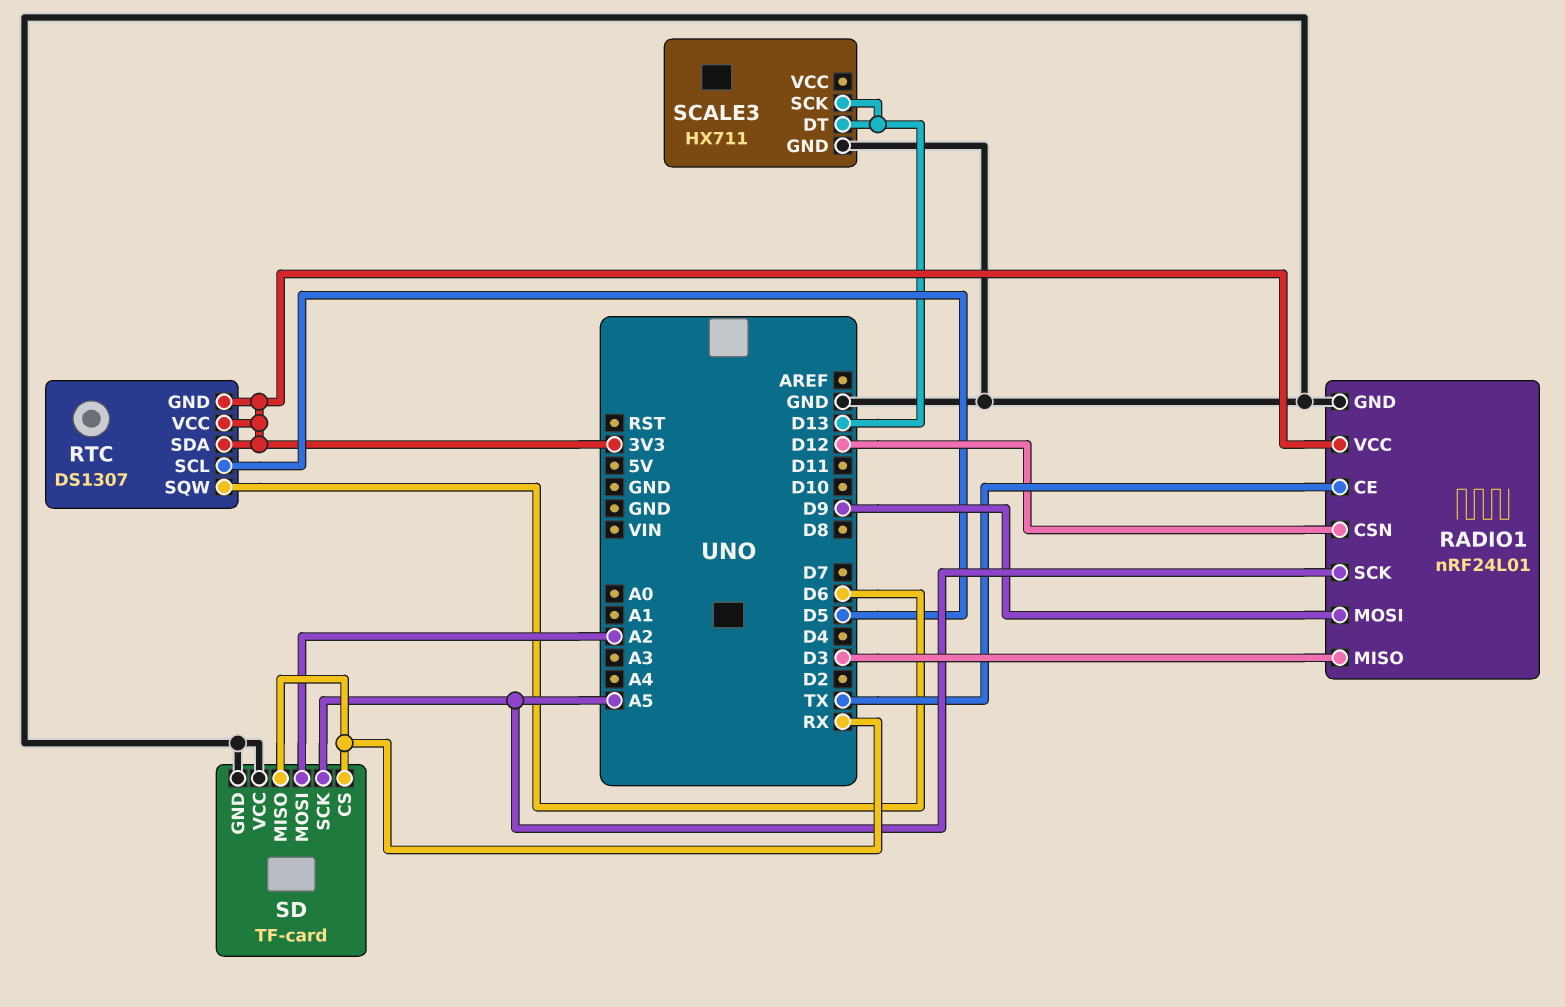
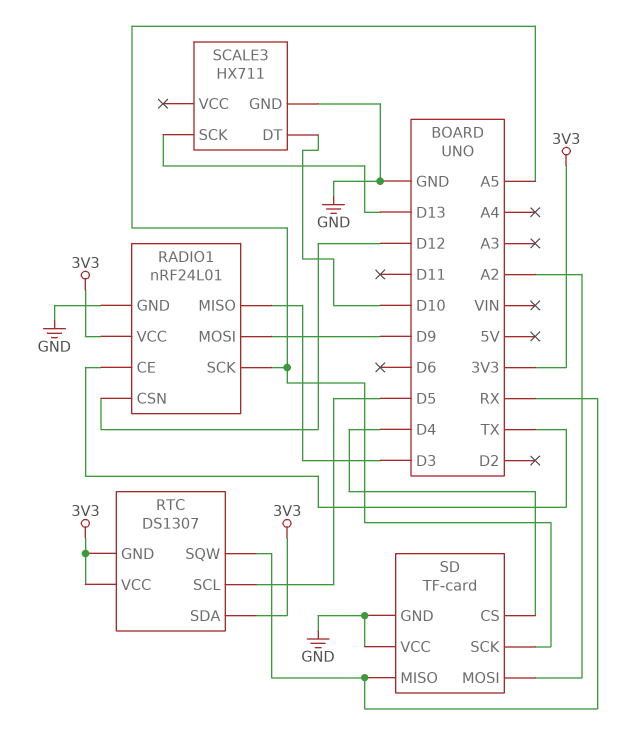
RTC pin SQW: D6 -> RX
SCALE3 pin DT: D13 -> D10
SD pin CS: RX -> D4

